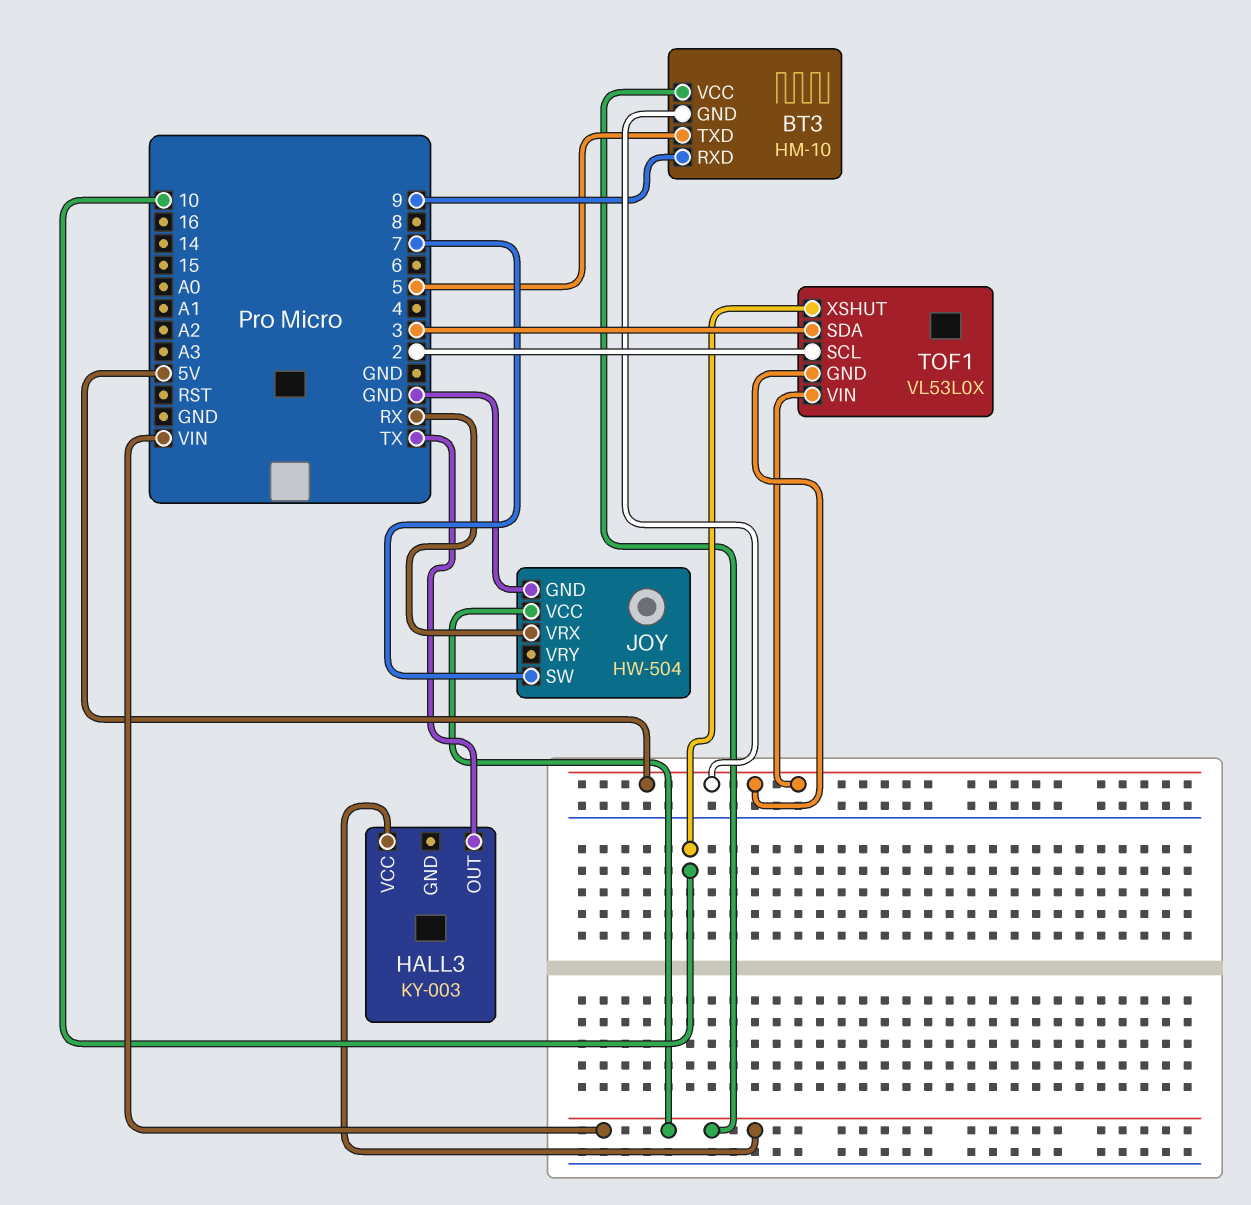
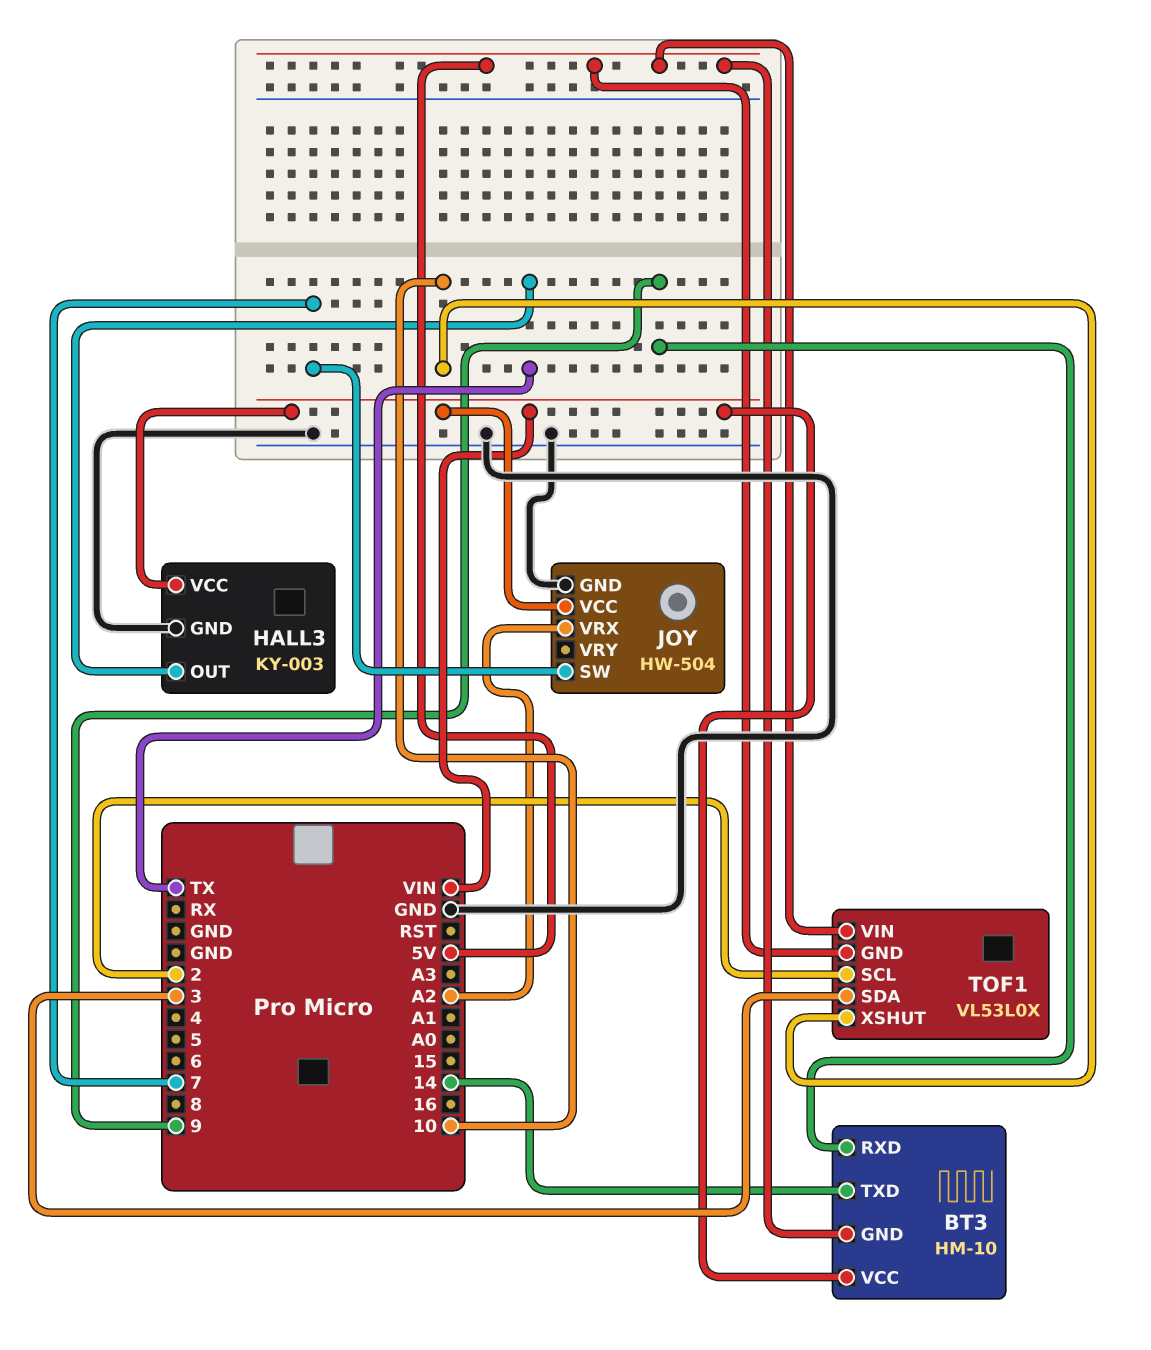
BT3 pin TXD: 5 -> 14
HALL3 pin GND: none -> GND
JOY pin VRX: RX -> A2

